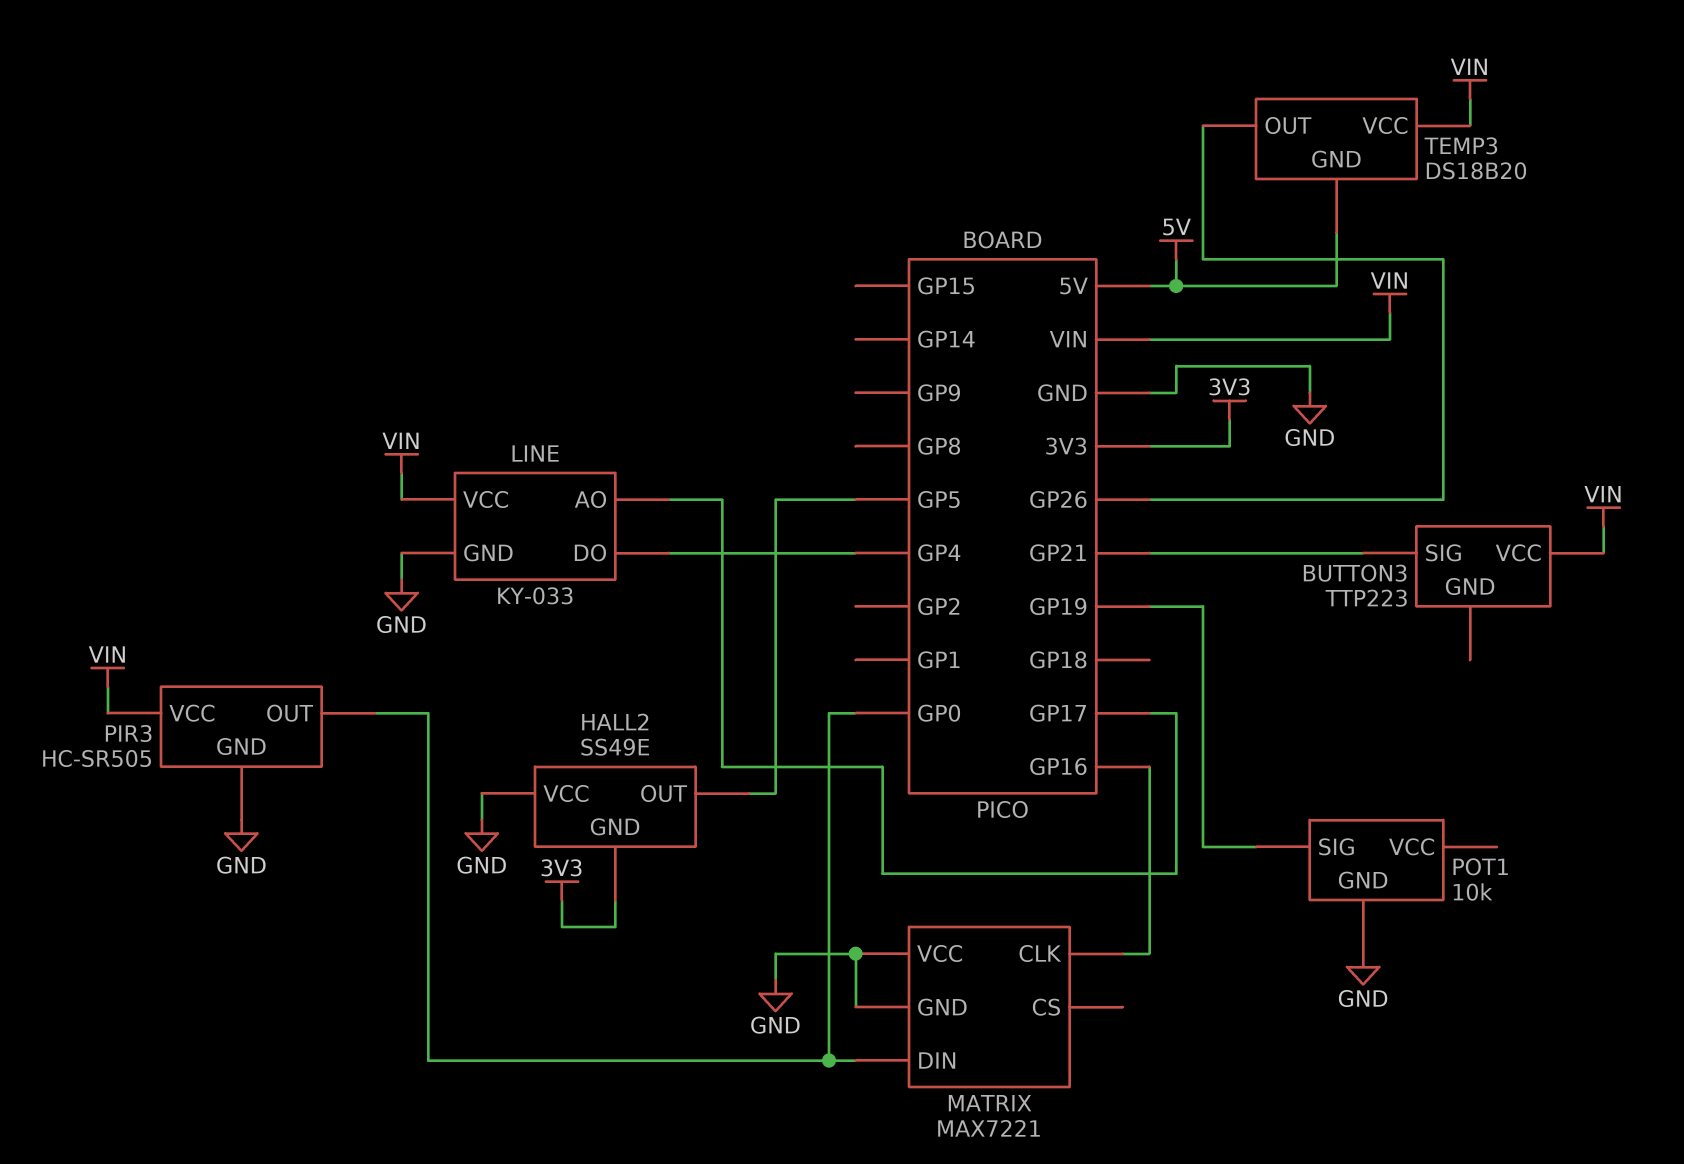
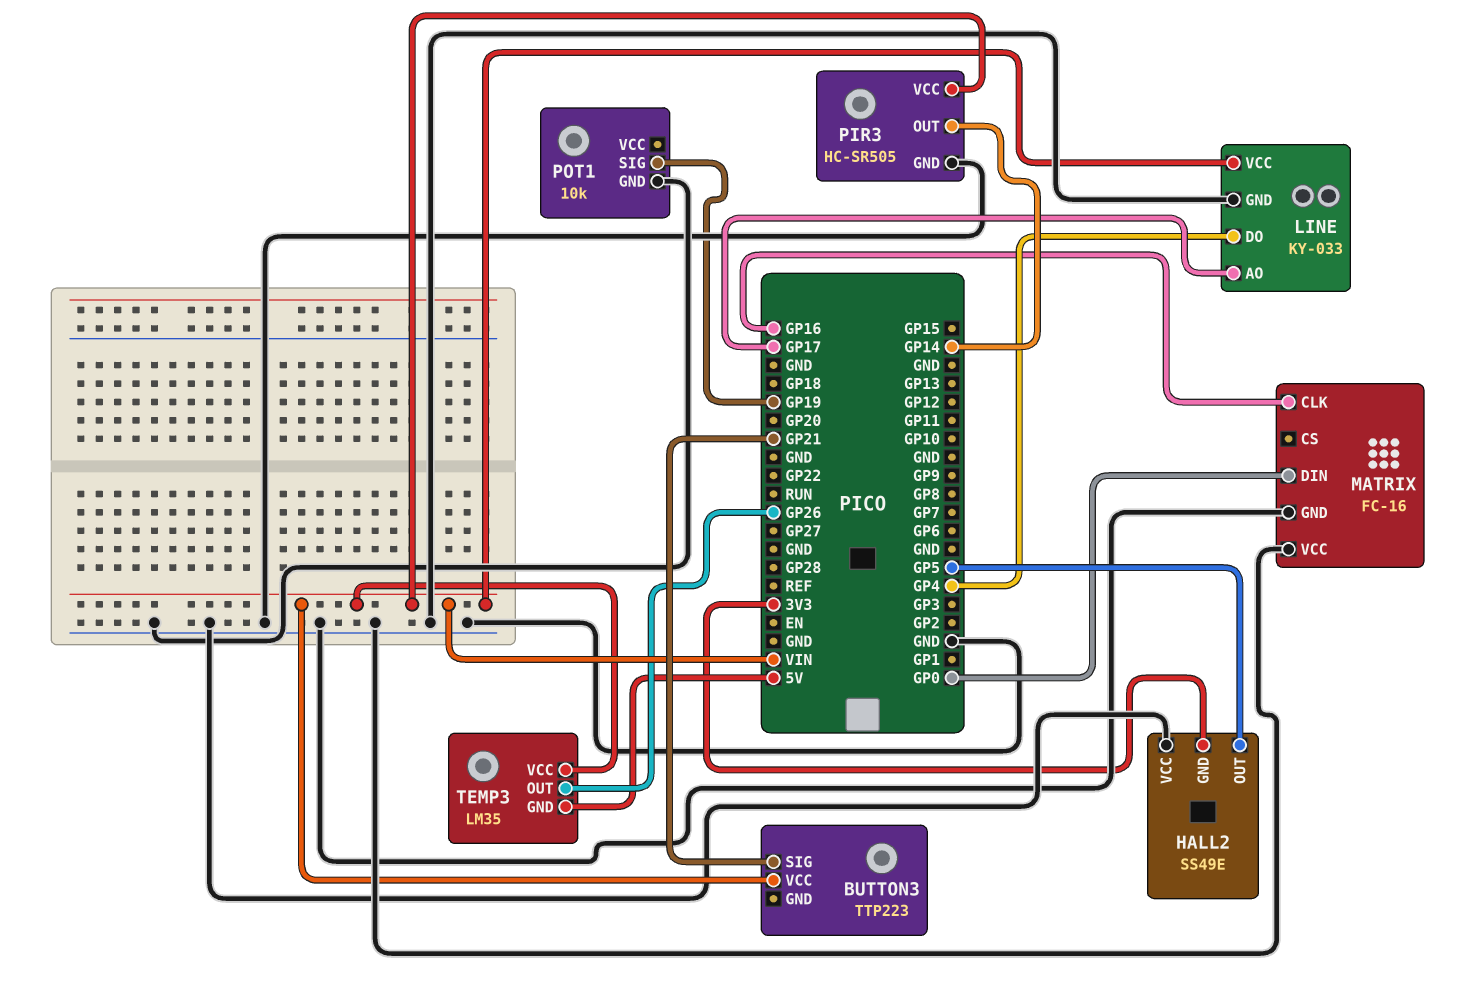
MATRIX: MAX7221 -> FC-16
PIR3 pin OUT: GP0 -> GP14
TEMP3: DS18B20 -> LM35

